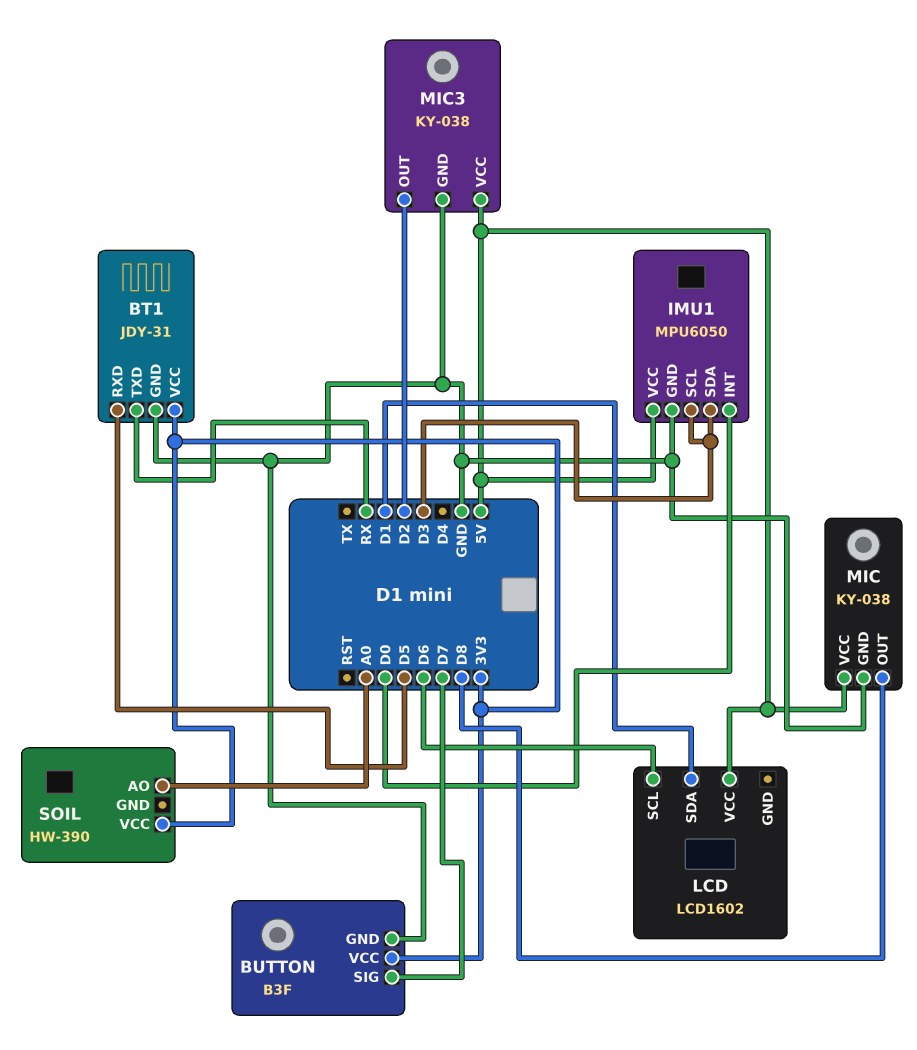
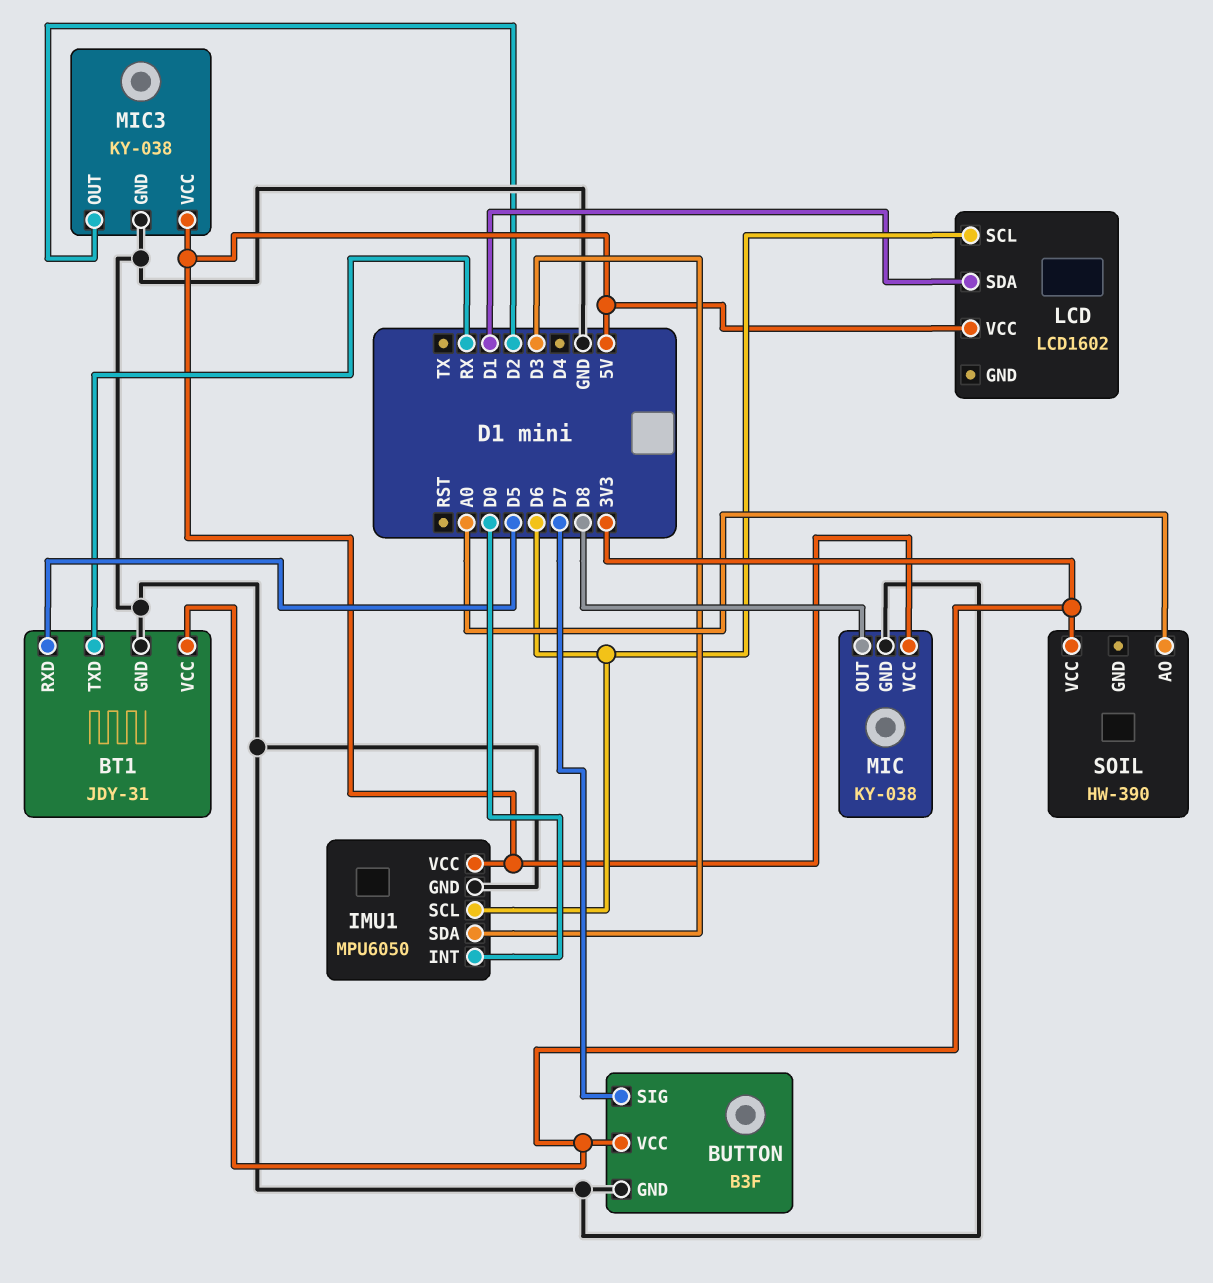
IMU1 pin SCL: D3 -> D6

